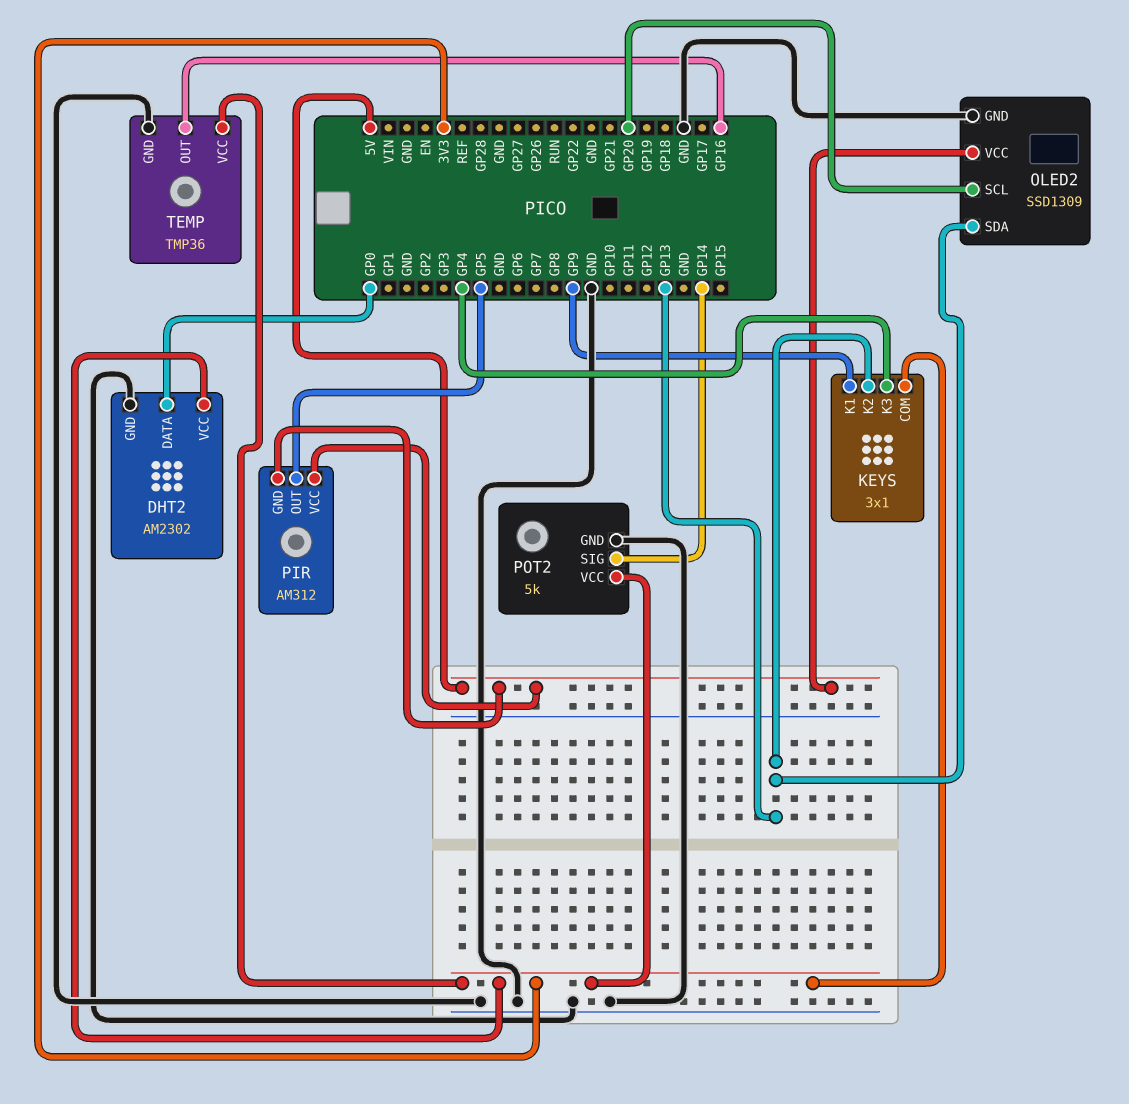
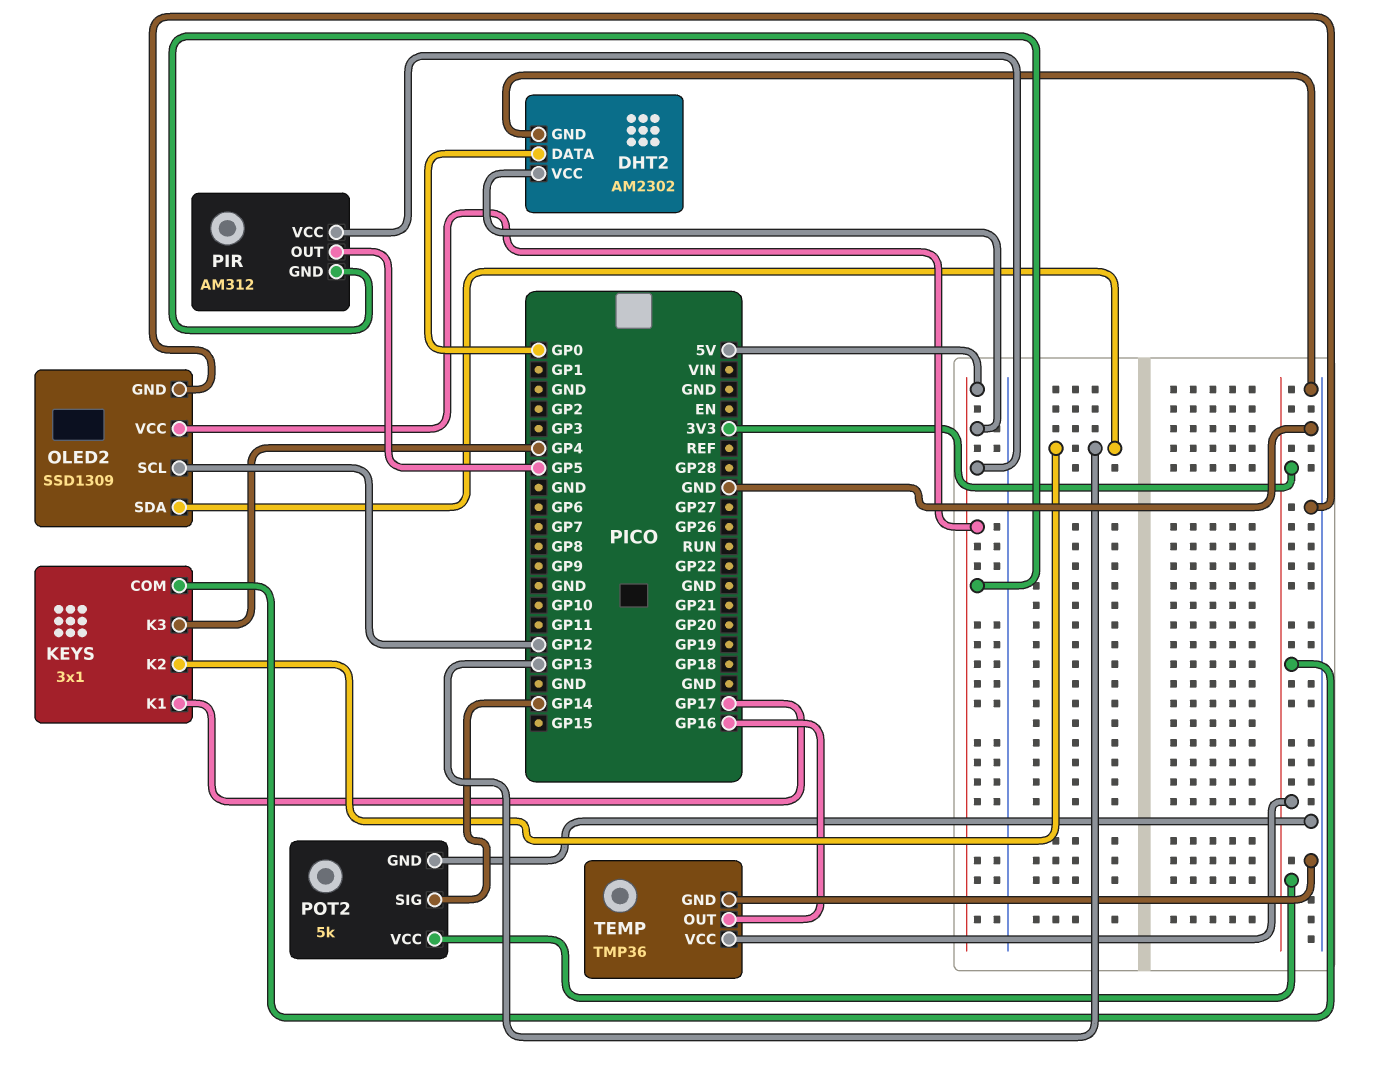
DHT2 pin VCC: 3V3 -> 5V
KEYS pin K1: GP9 -> GP17
OLED2 pin SCL: GP20 -> GP12

